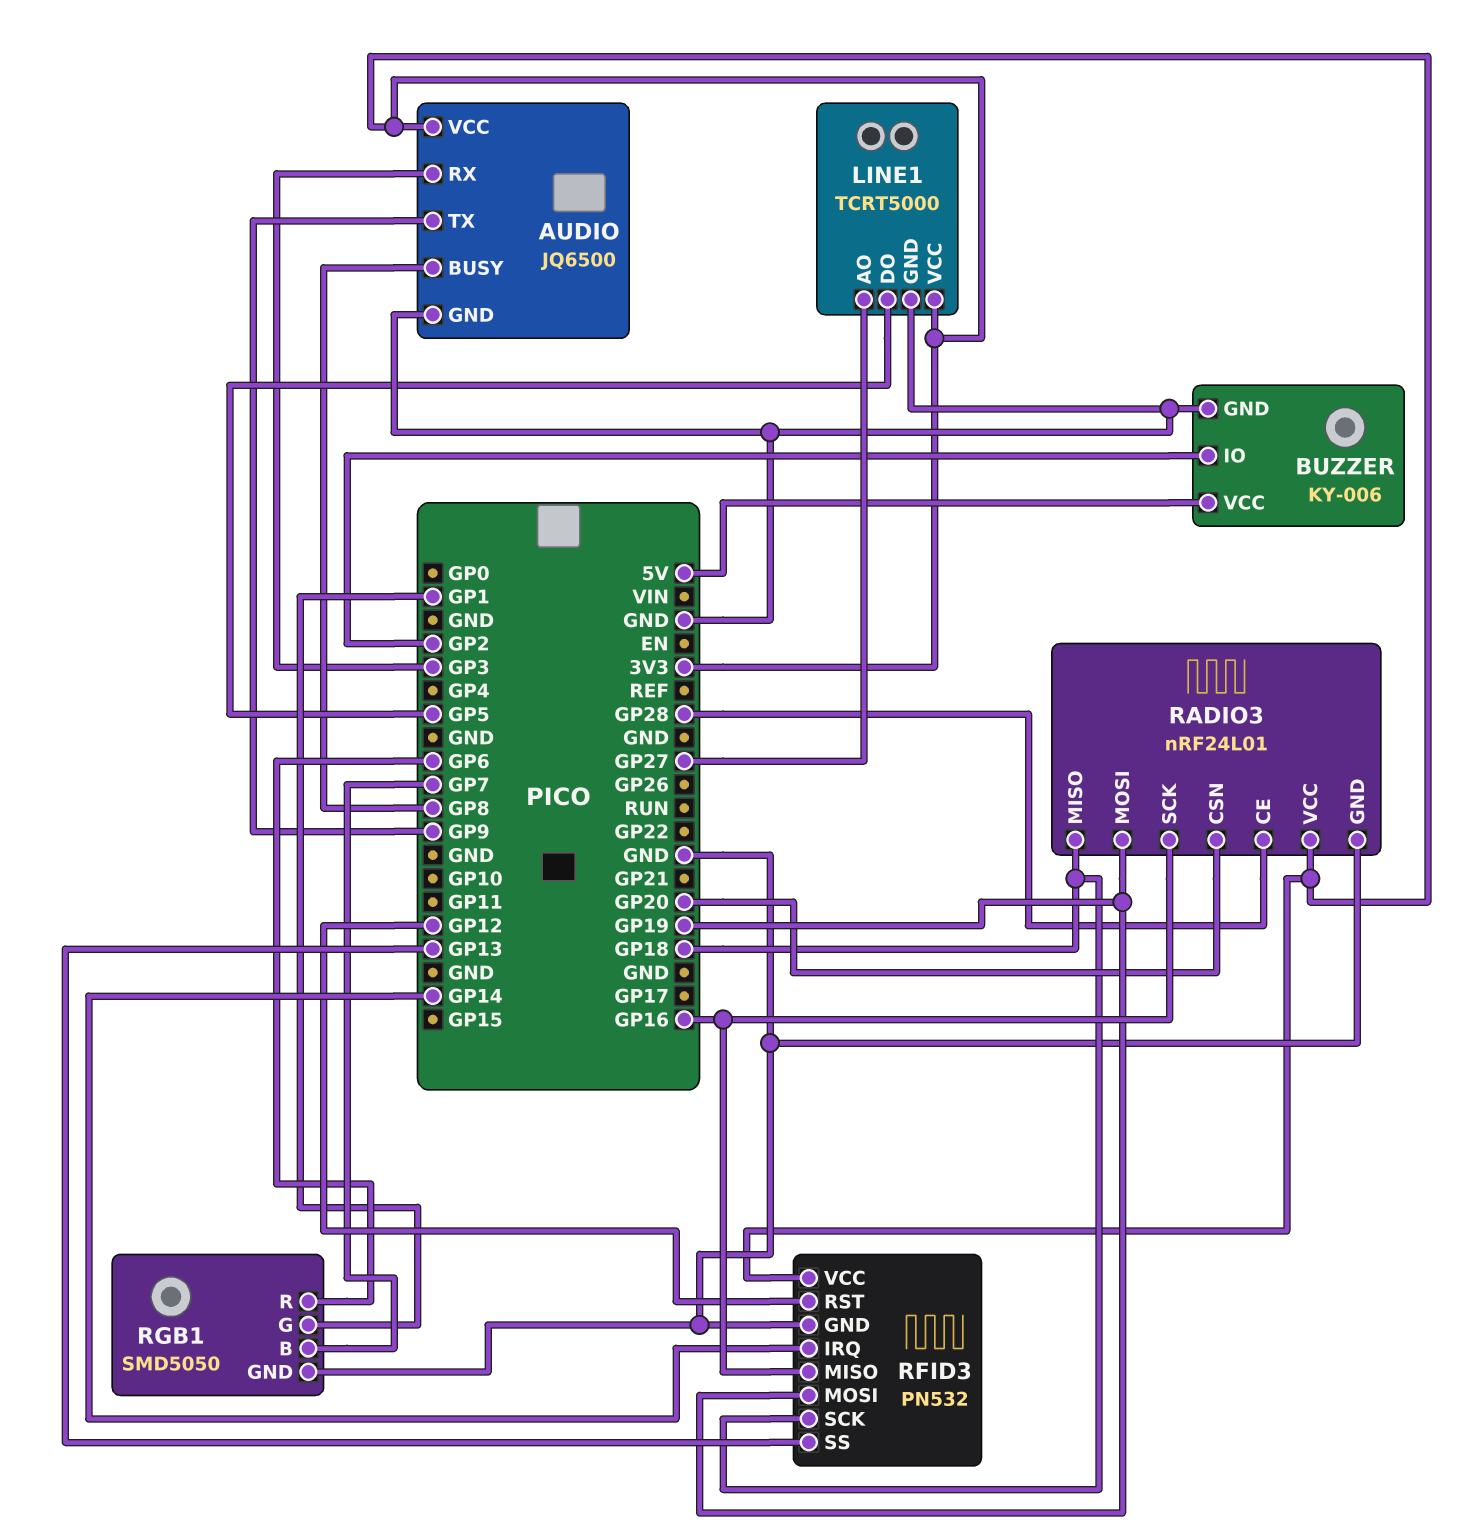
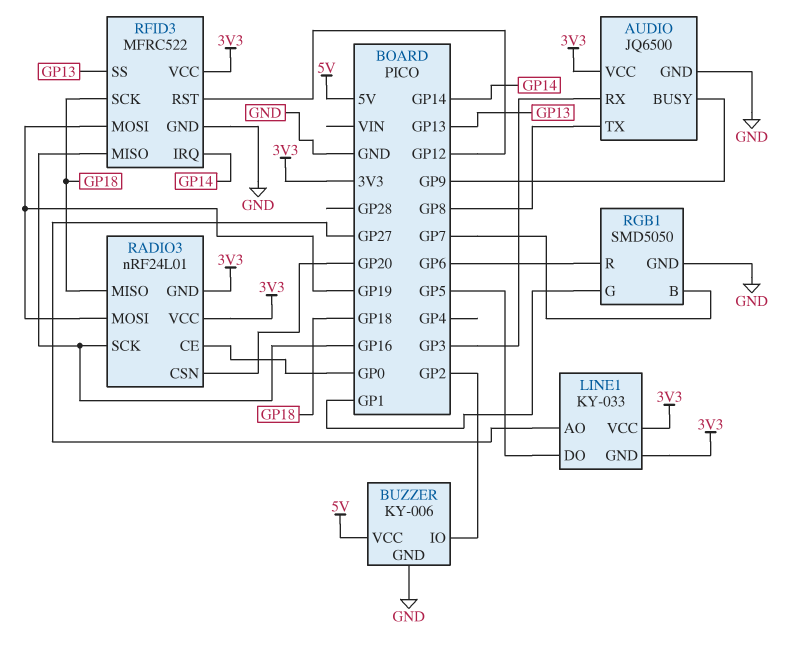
AUDIO pin BUSY: GP8 -> GP9
AUDIO pin TX: GP9 -> GP8
LINE1: TCRT5000 -> KY-033
LINE1 pin GND: GND -> 3V3
RADIO3 pin CE: GP28 -> GP0
RADIO3 pin GND: GND -> 3V3
RFID3: PN532 -> MFRC522

